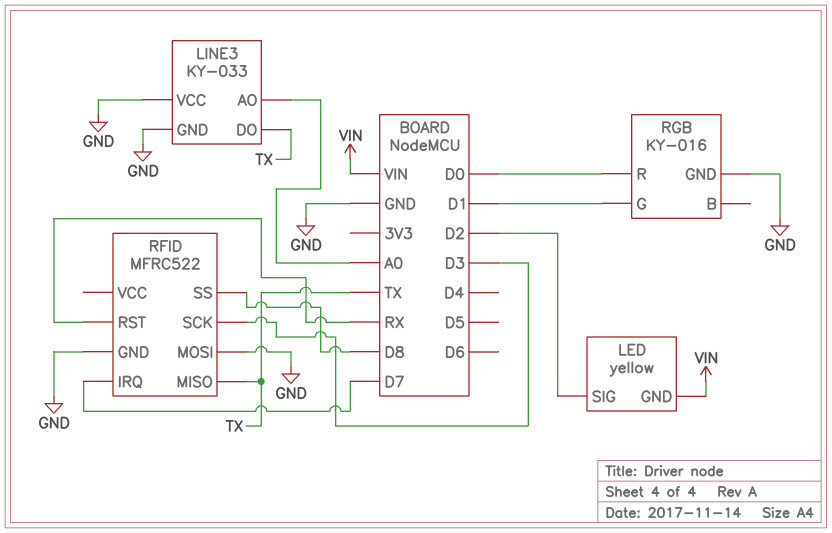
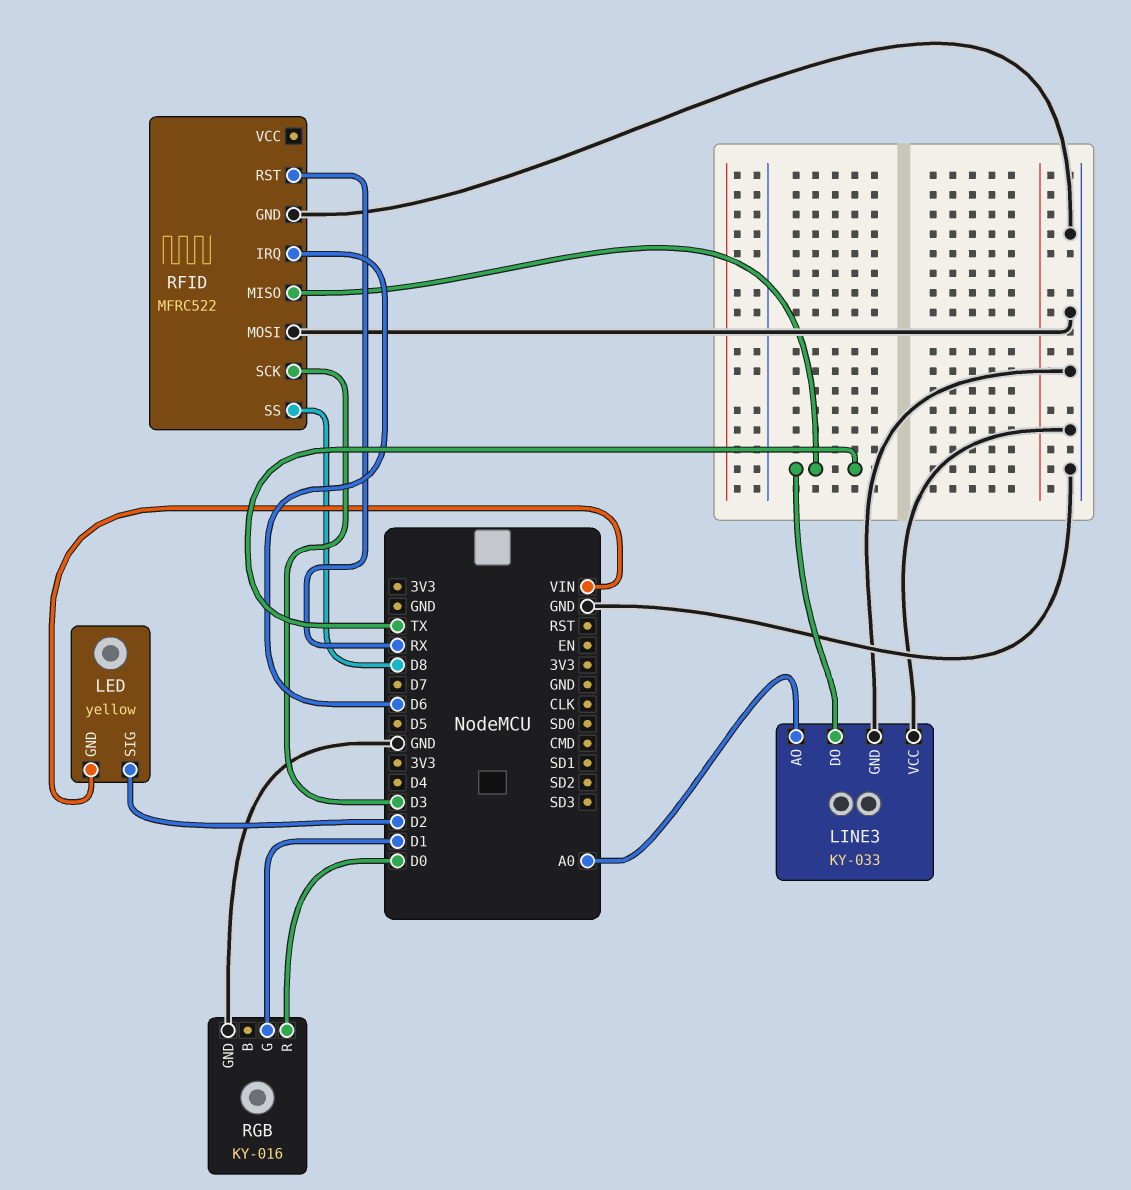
RFID pin IRQ: D7 -> D6

